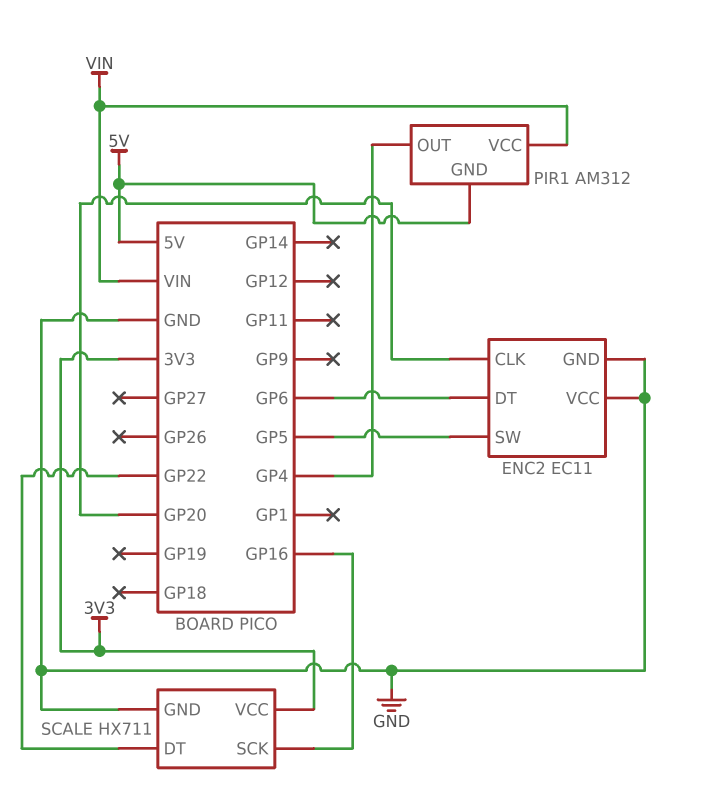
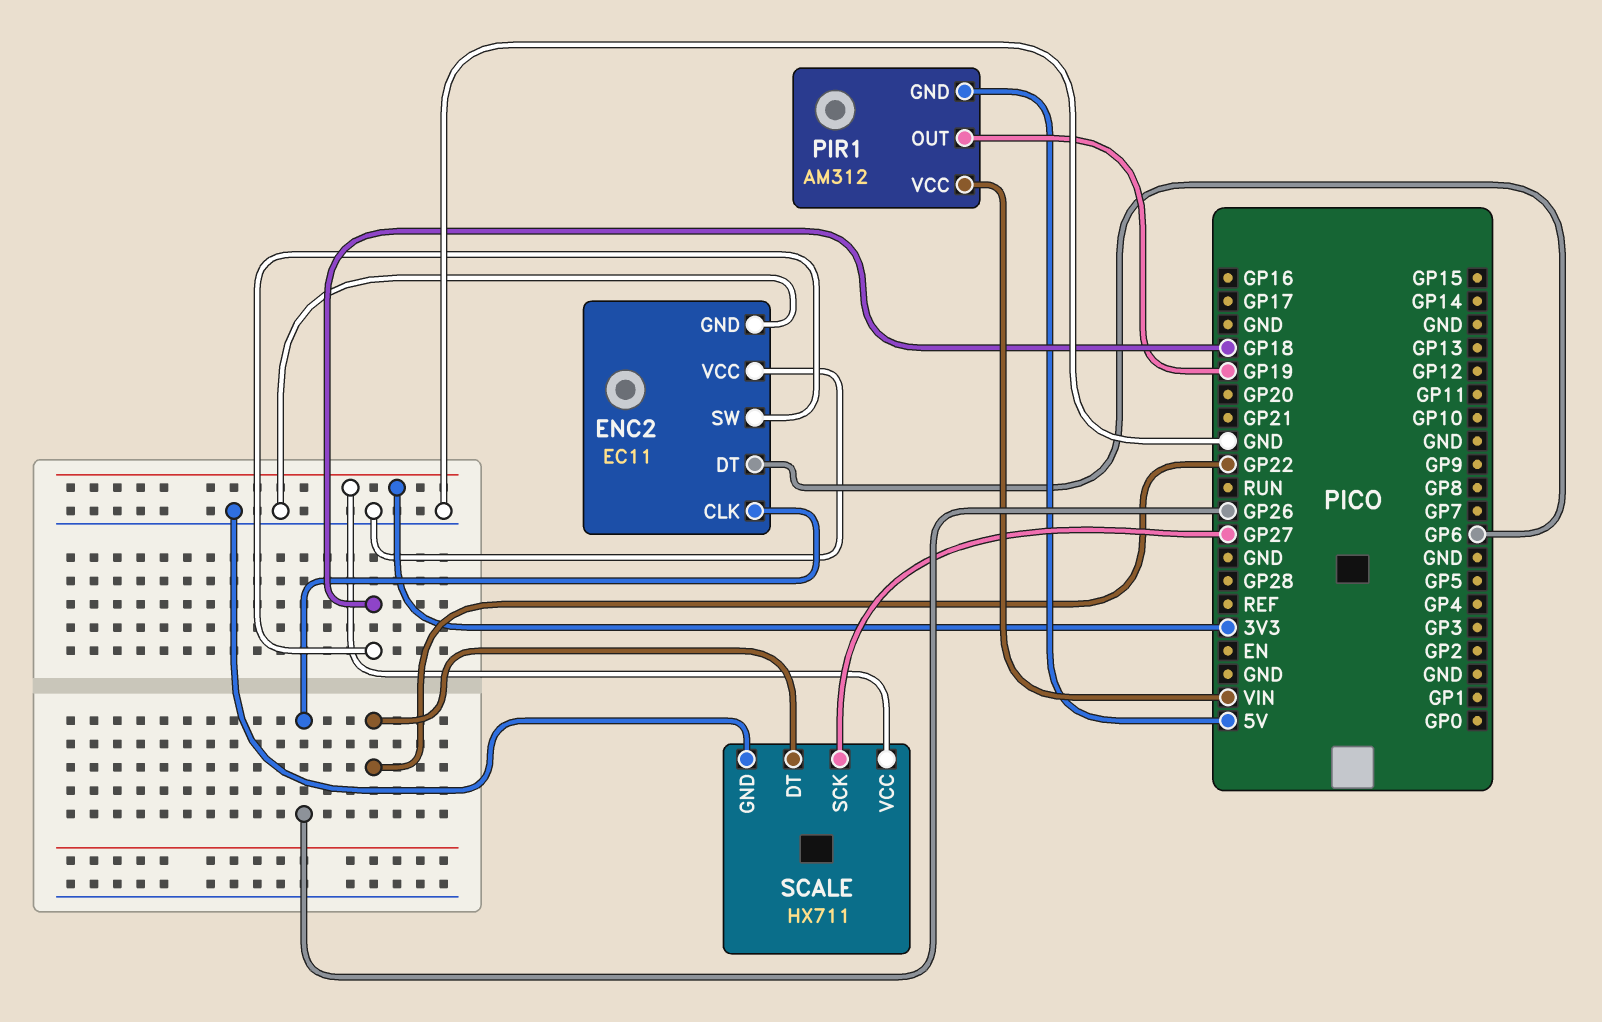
ENC2 pin CLK: GP20 -> GP26
ENC2 pin SW: GP5 -> GP18
PIR1 pin OUT: GP4 -> GP19
SCALE pin SCK: GP16 -> GP27

